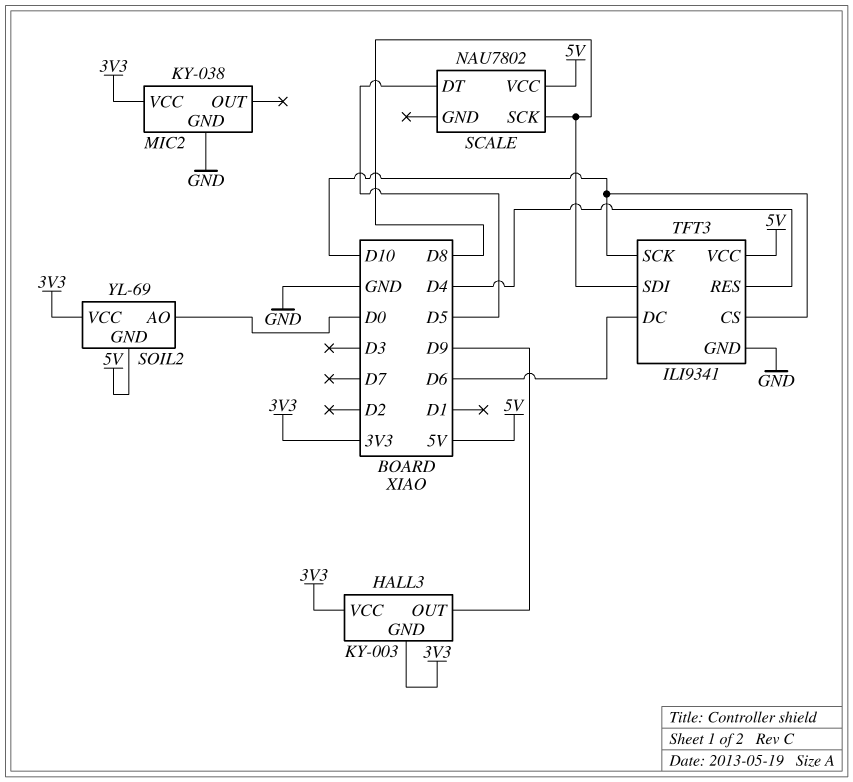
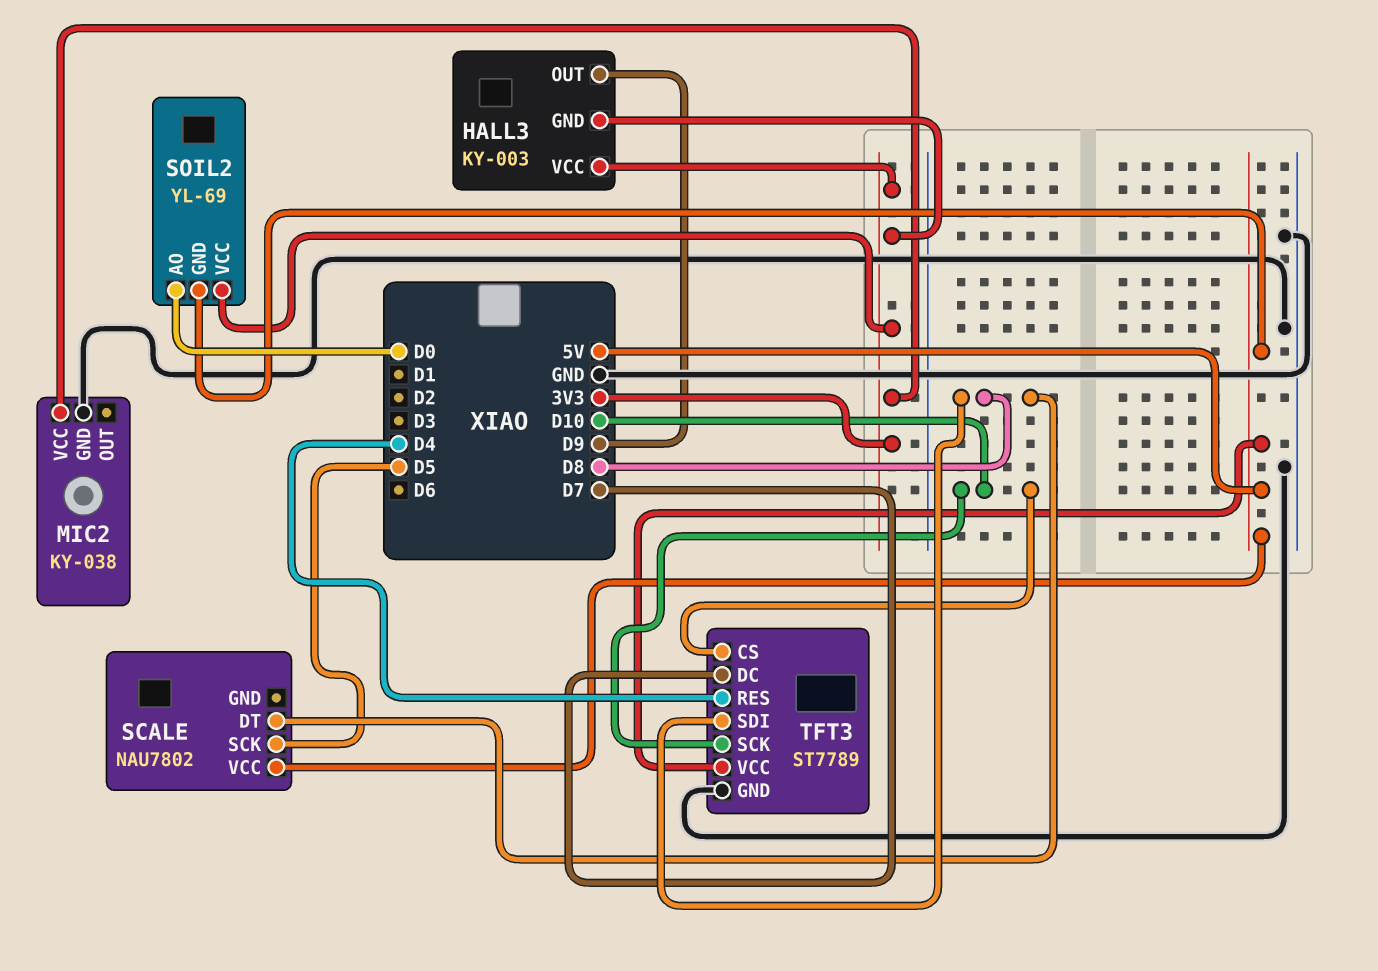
SCALE pin DT: D5 -> D8
SCALE pin SCK: D8 -> D5
TFT3: ILI9341 -> ST7789
TFT3 pin DC: D6 -> D7

